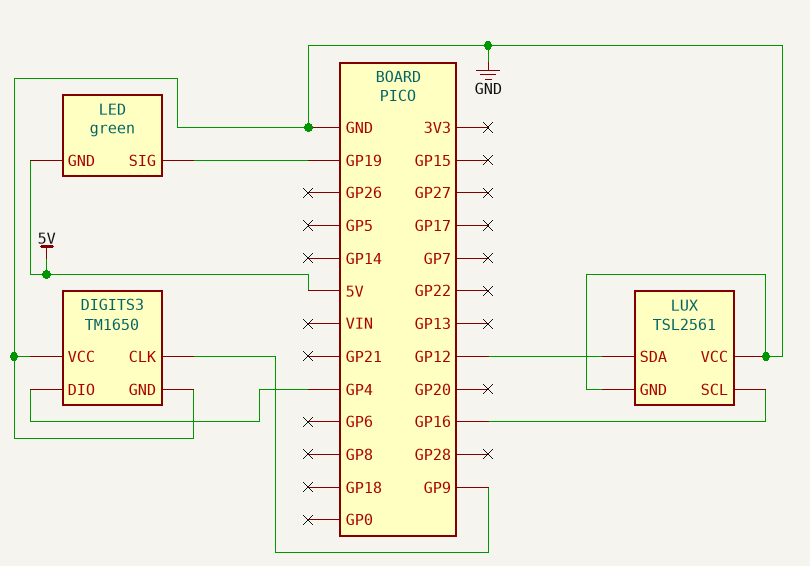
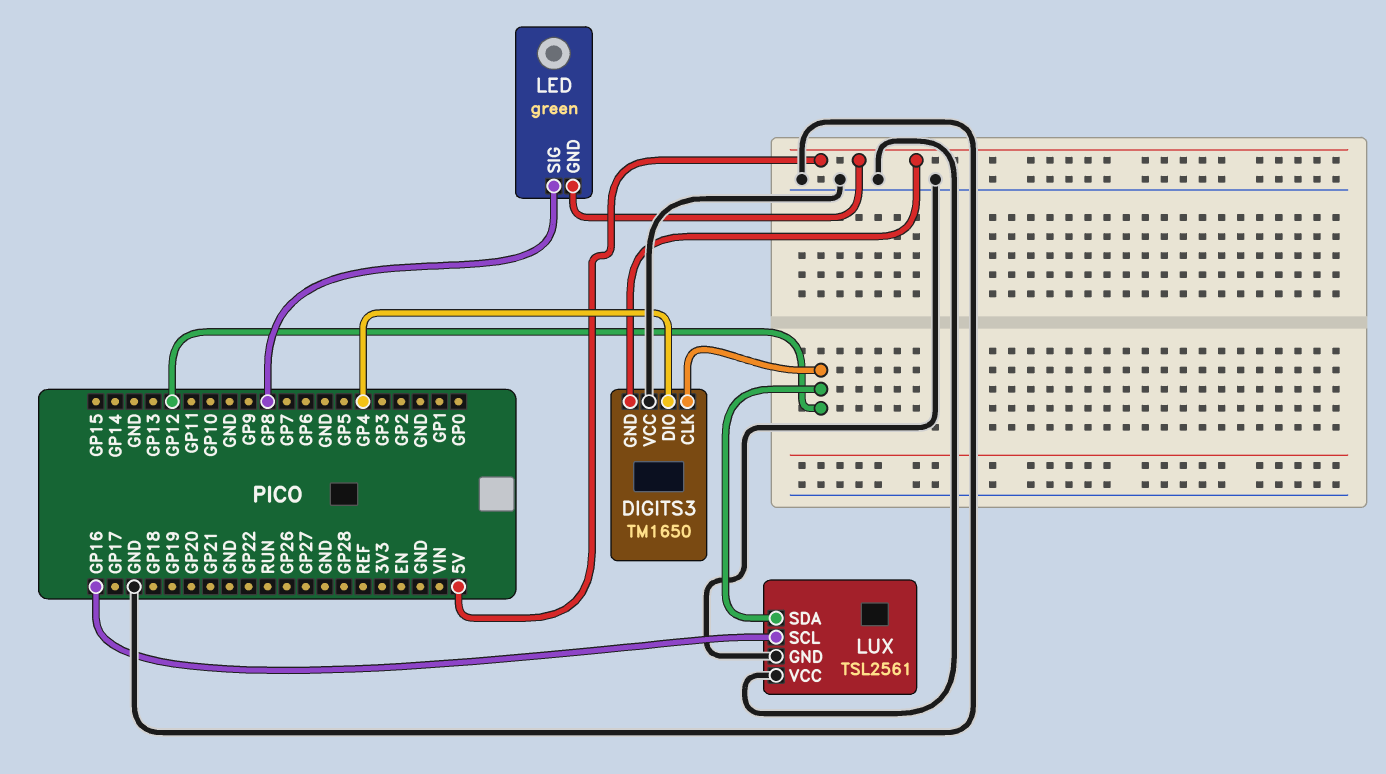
DIGITS3 pin CLK: GP9 -> GP12
DIGITS3 pin GND: GND -> 5V
LED pin SIG: GP19 -> GP8

